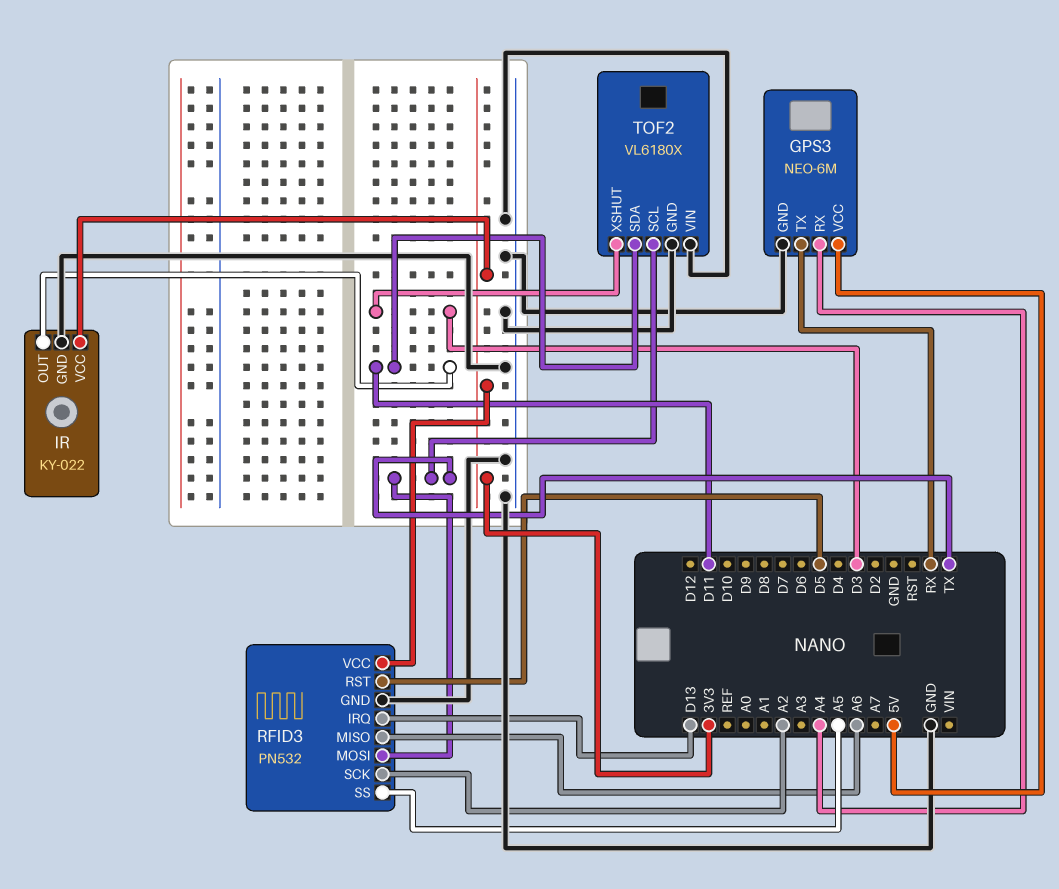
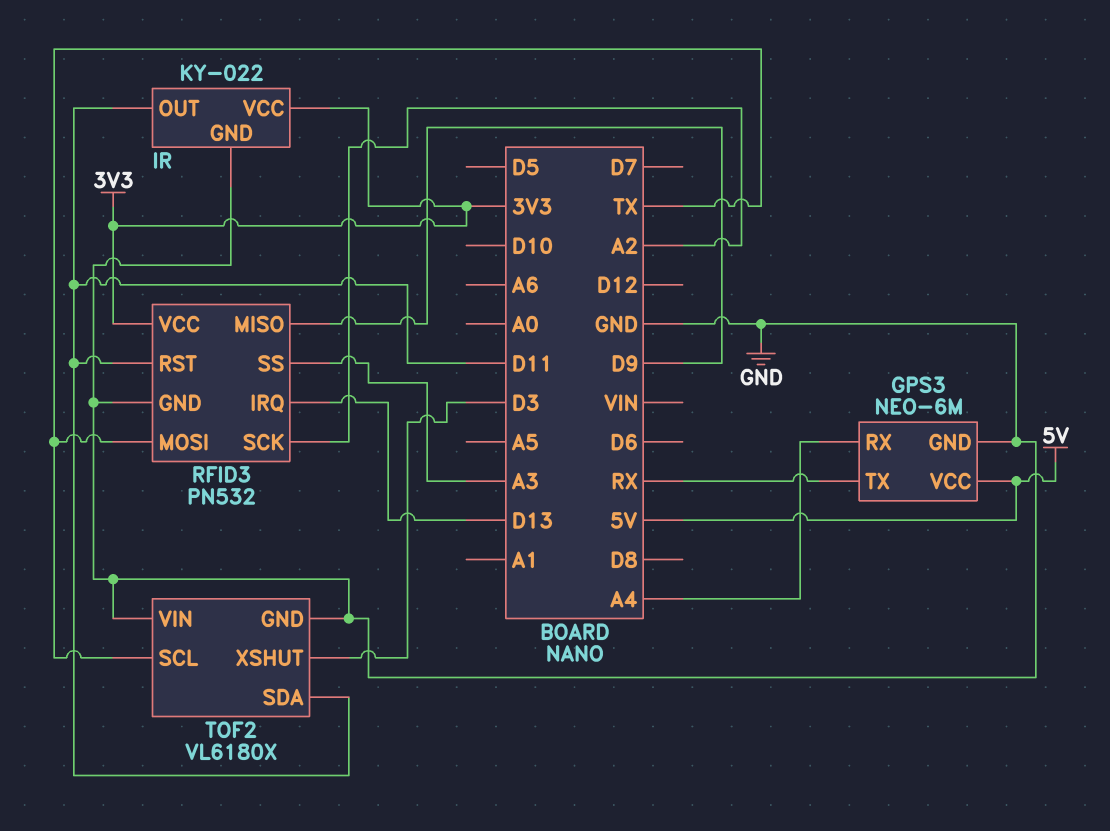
RFID3 pin MISO: A6 -> D9
RFID3 pin RST: D5 -> D11
RFID3 pin SS: A5 -> A3

